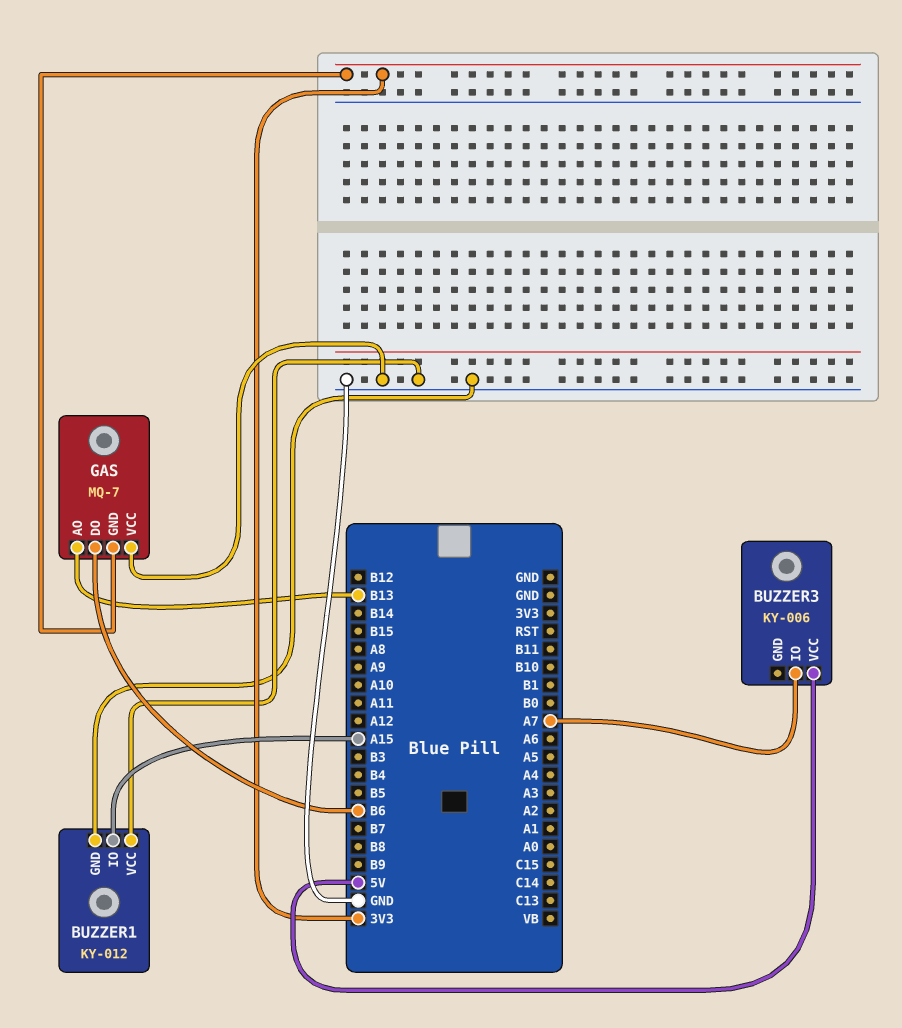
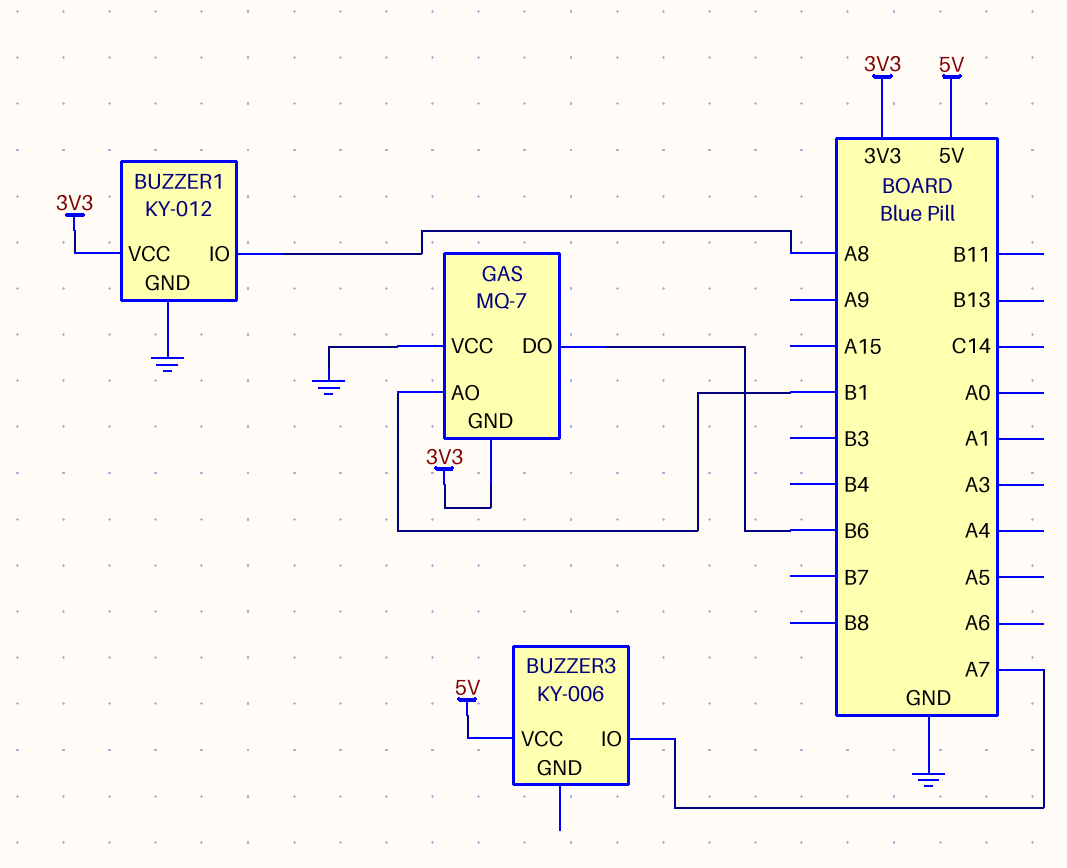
BUZZER1 pin IO: A15 -> A8
BUZZER1 pin VCC: GND -> 3V3
GAS pin AO: B13 -> B1

